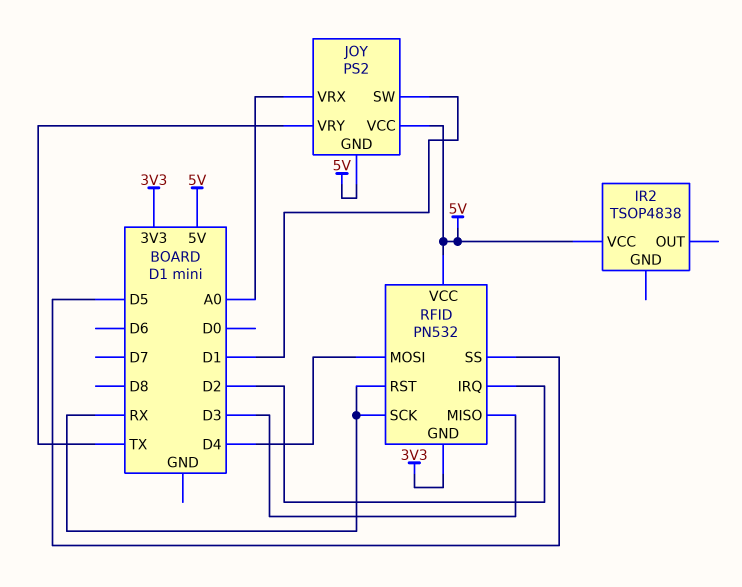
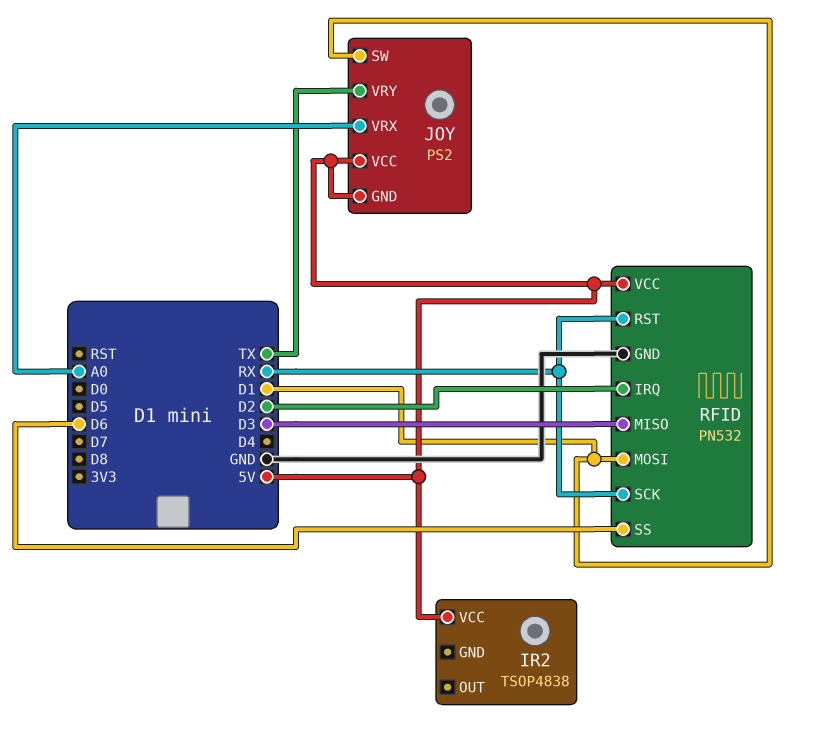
RFID pin GND: 3V3 -> GND
RFID pin MOSI: D4 -> D1
RFID pin SS: D5 -> D6

